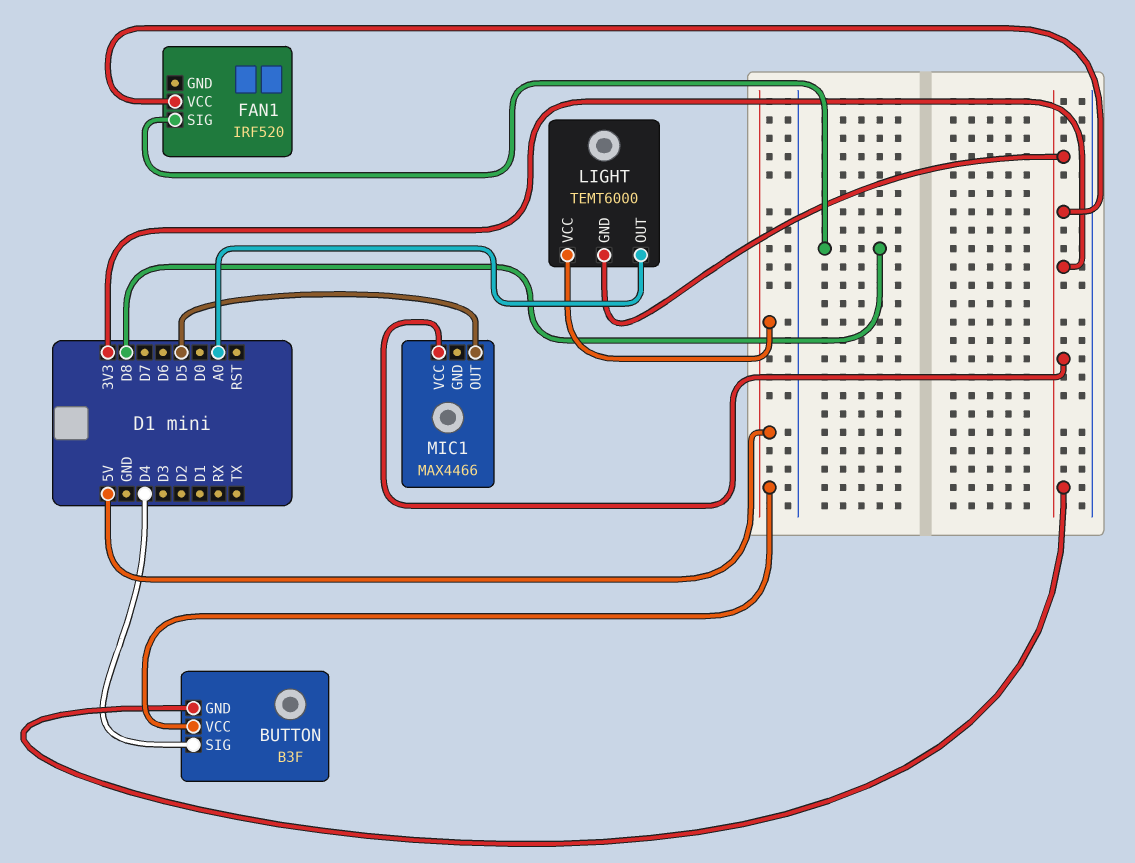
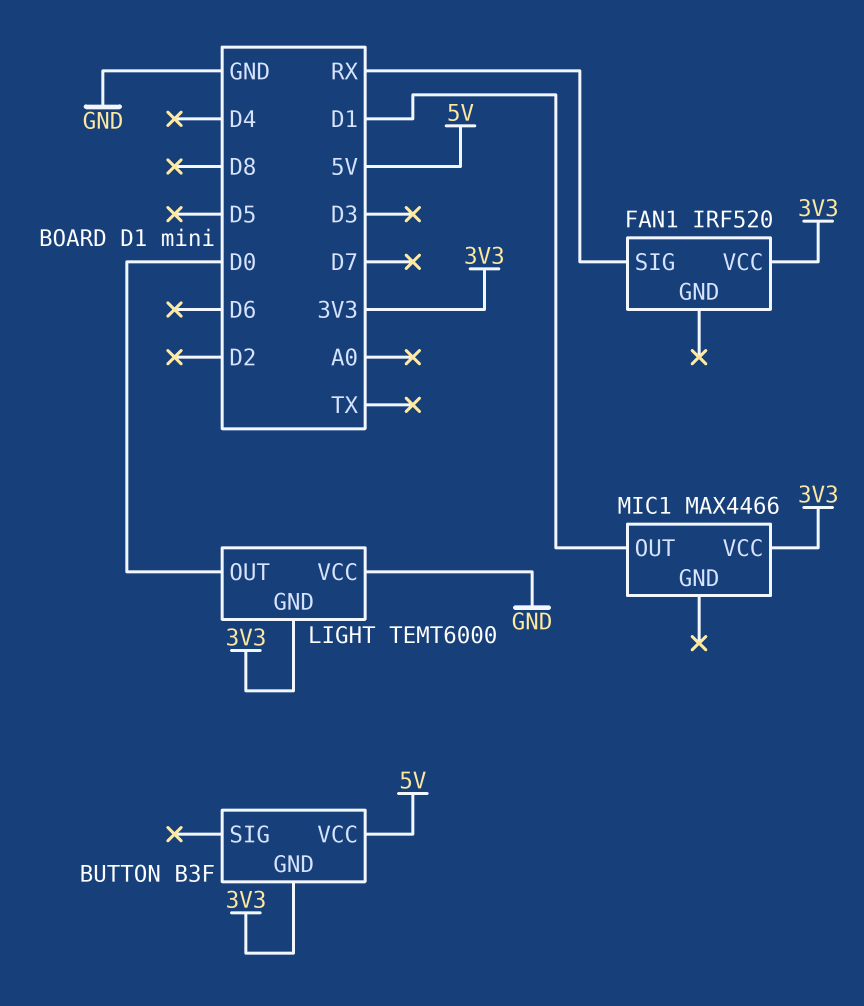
BUTTON pin SIG: D4 -> none
FAN1 pin SIG: D8 -> RX
LIGHT pin OUT: A0 -> D0
LIGHT pin VCC: 5V -> GND
MIC1 pin OUT: D5 -> D1

